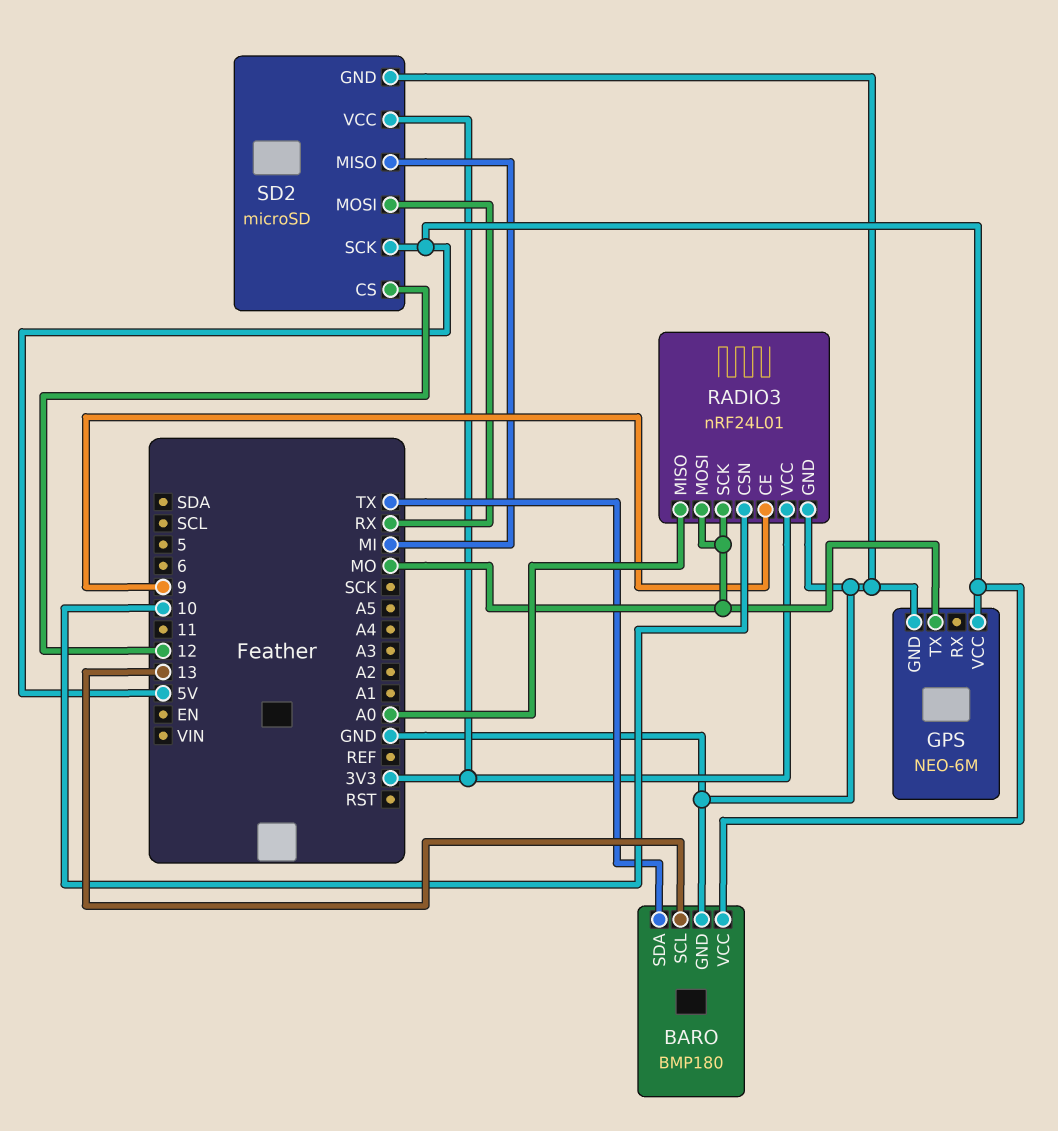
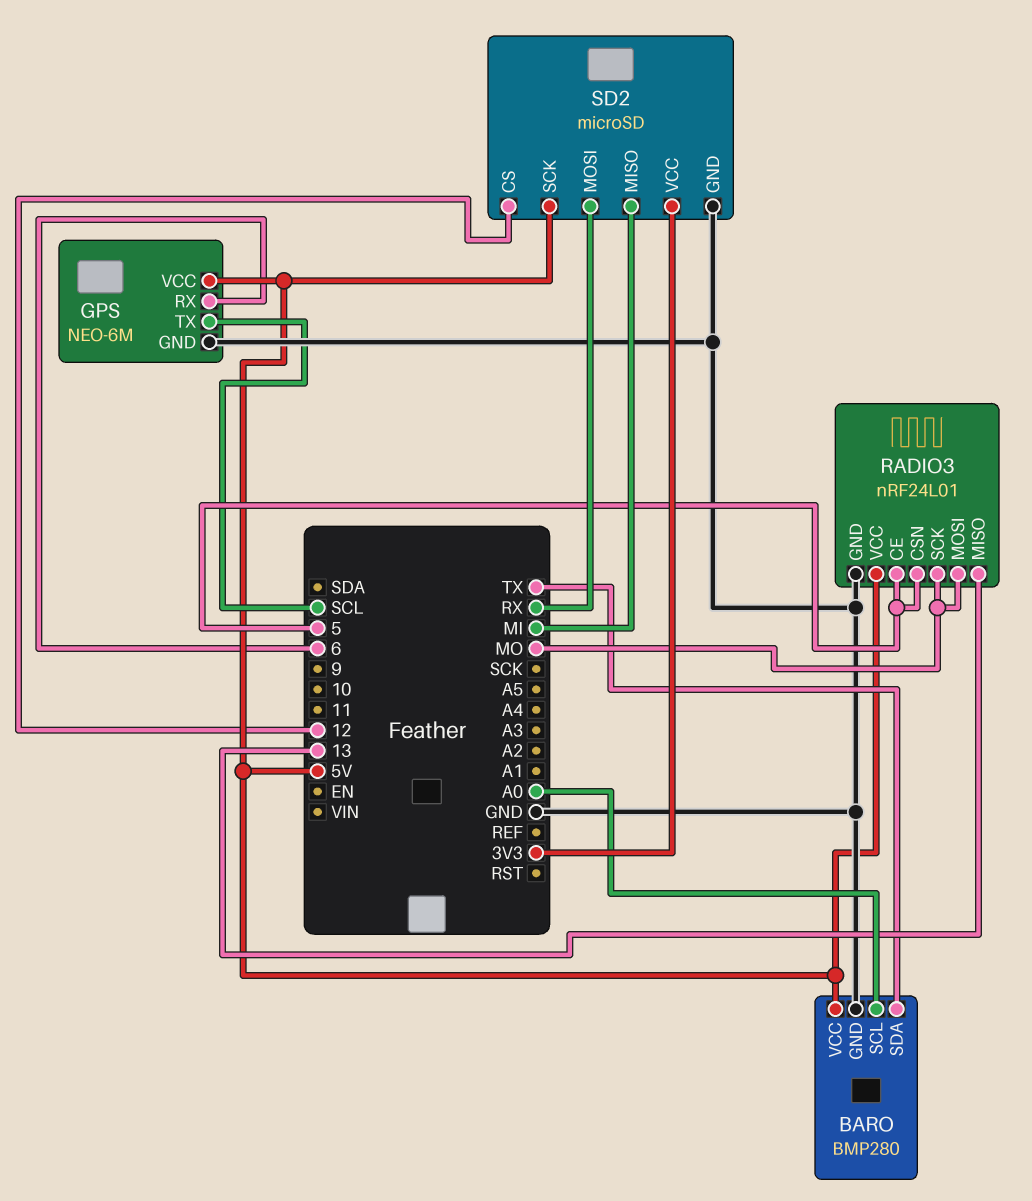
BARO: BMP180 -> BMP280
BARO pin SCL: 13 -> A0
GPS pin RX: none -> 6
GPS pin TX: MO -> SCL
RADIO3 pin CE: 9 -> 5
RADIO3 pin CSN: 10 -> 5
RADIO3 pin MISO: A0 -> 13
RADIO3 pin VCC: 3V3 -> 5V

